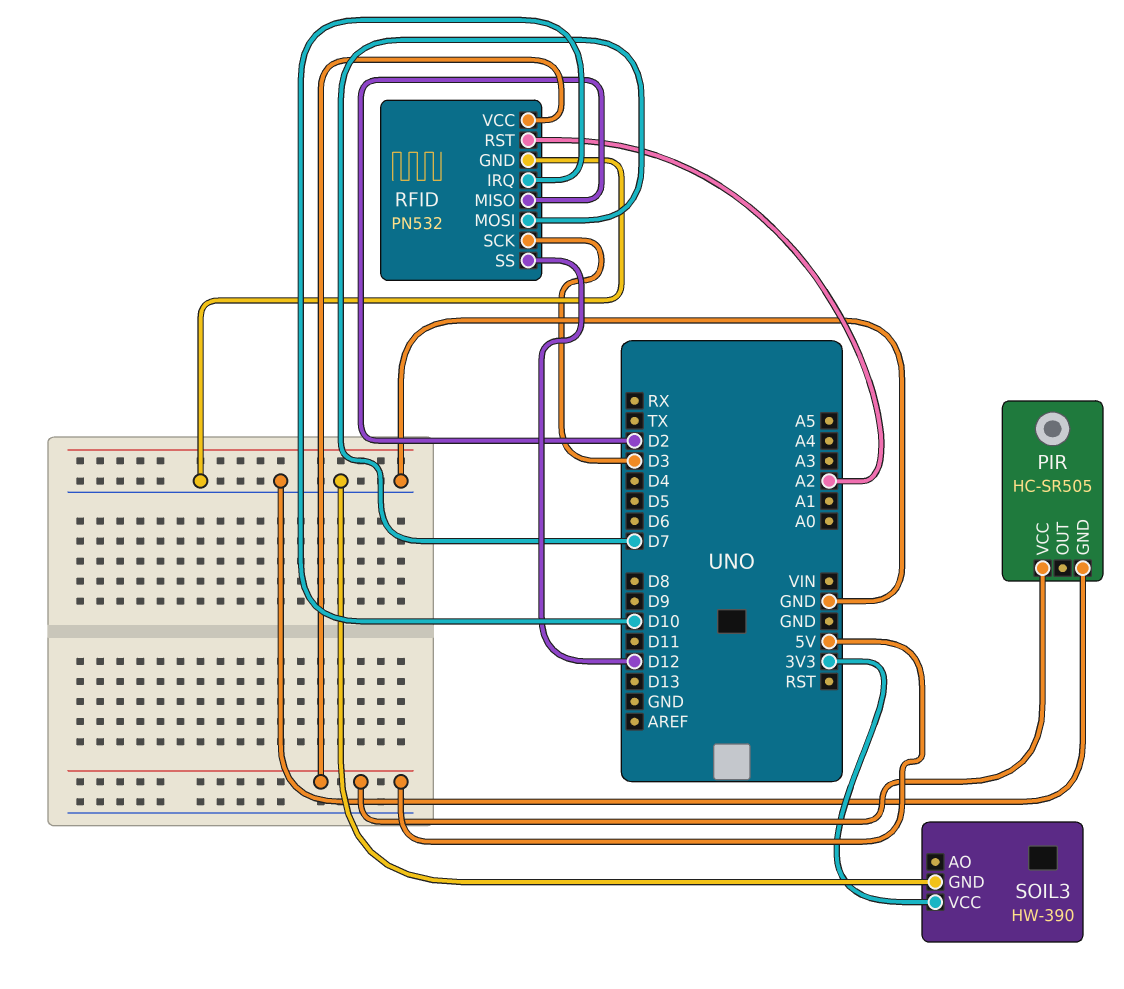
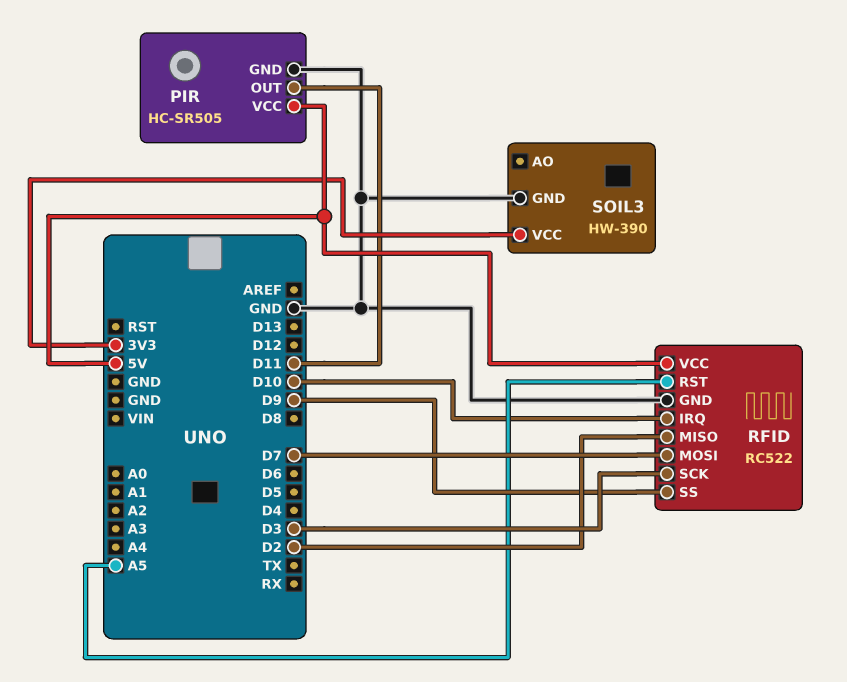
PIR pin OUT: none -> D11
RFID: PN532 -> RC522
RFID pin RST: A2 -> A5
RFID pin SS: D12 -> D9

